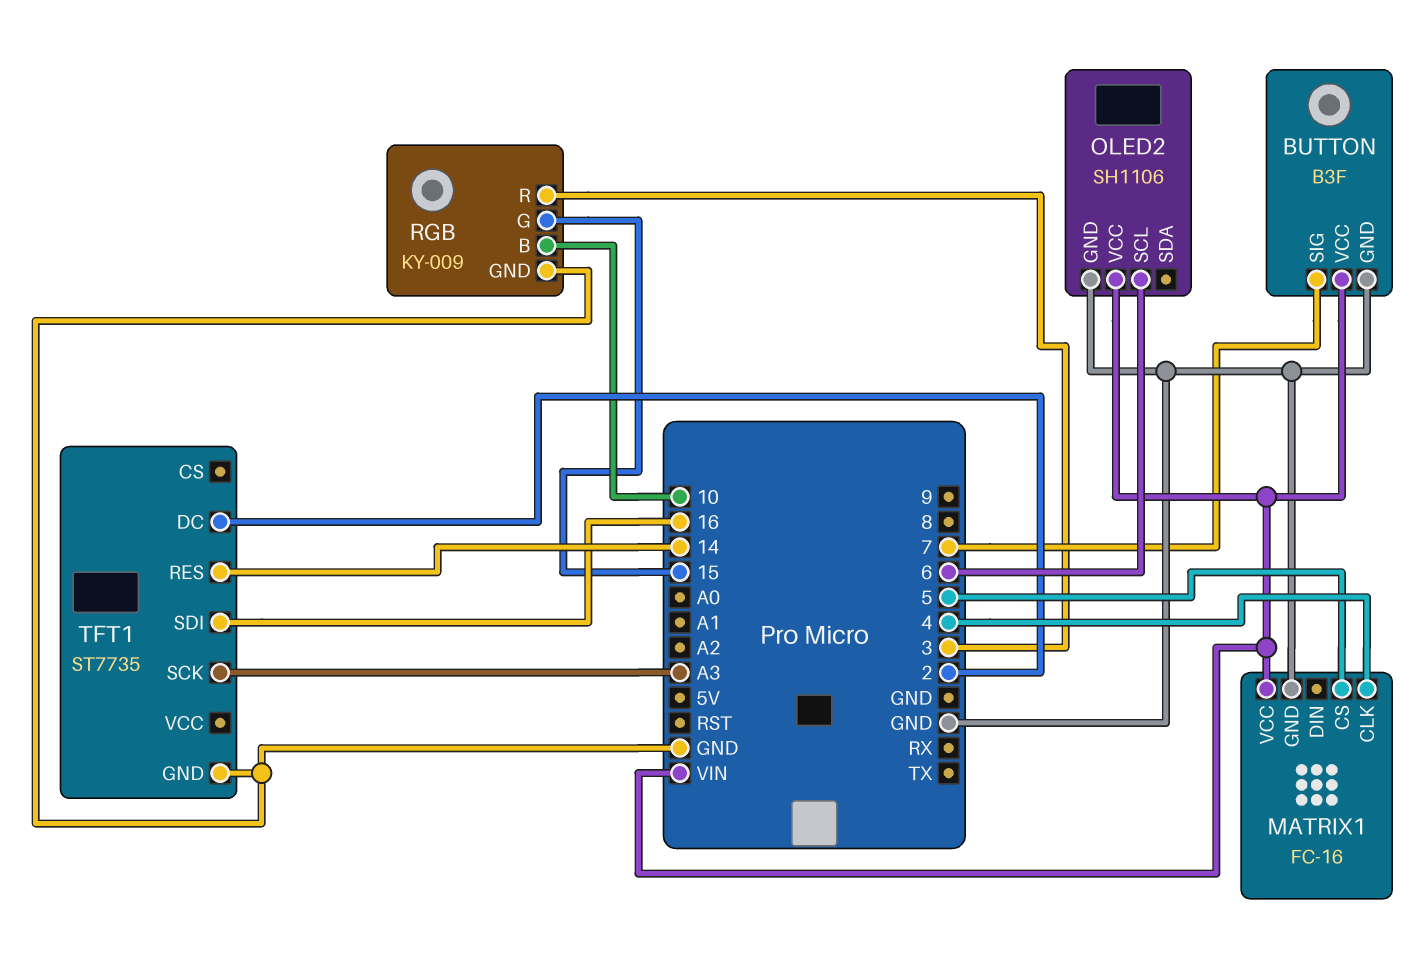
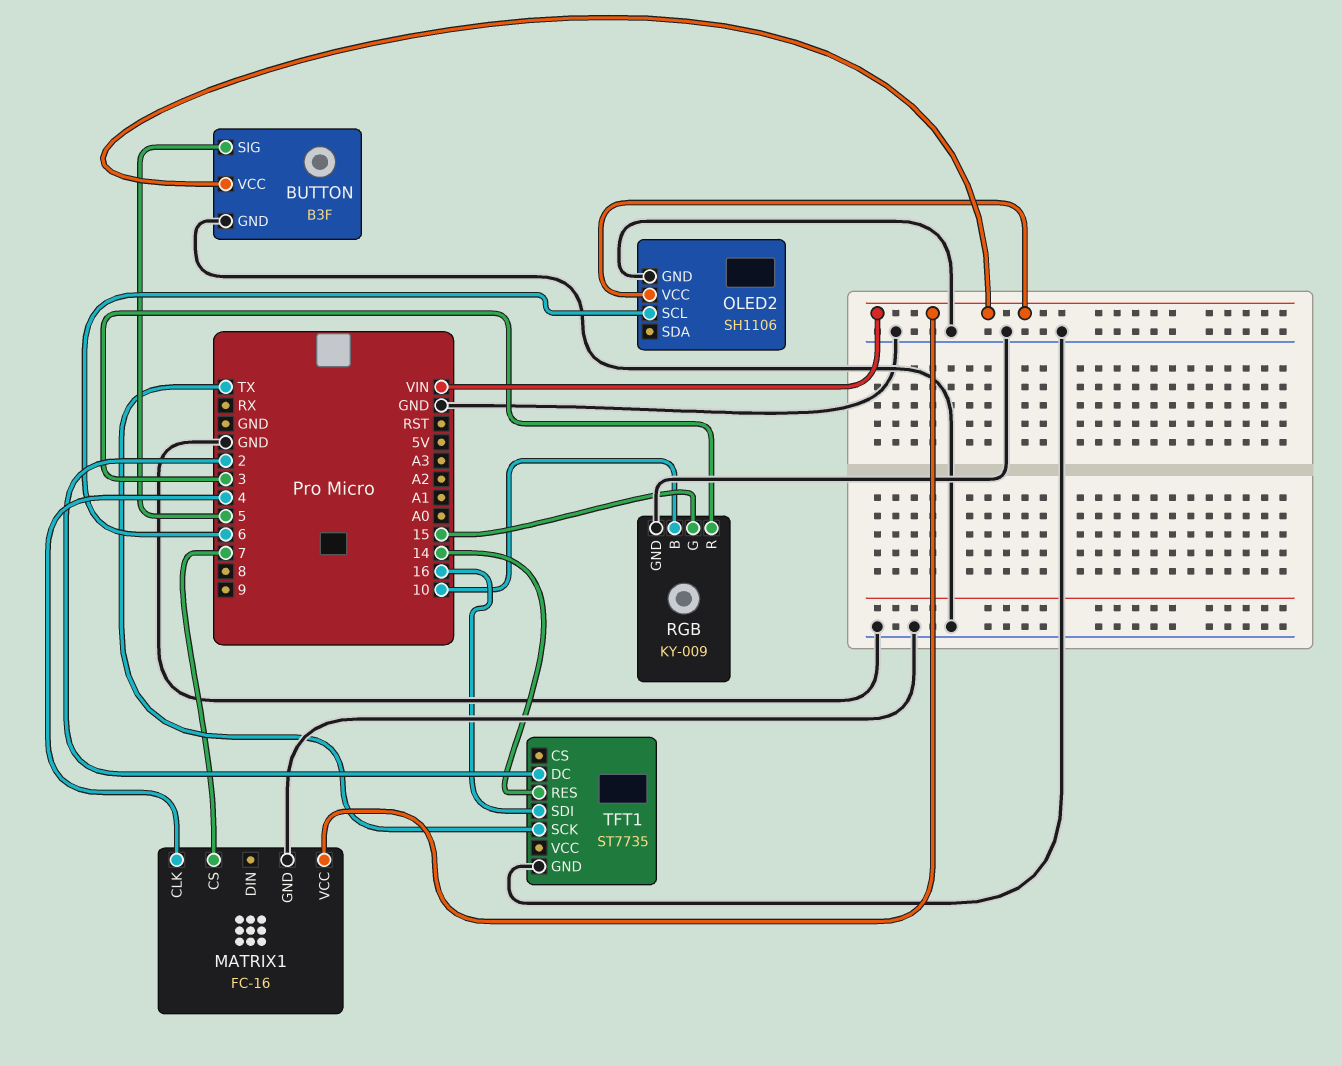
BUTTON pin SIG: 7 -> 5
MATRIX1 pin CS: 5 -> 7
TFT1 pin SCK: A3 -> TX

